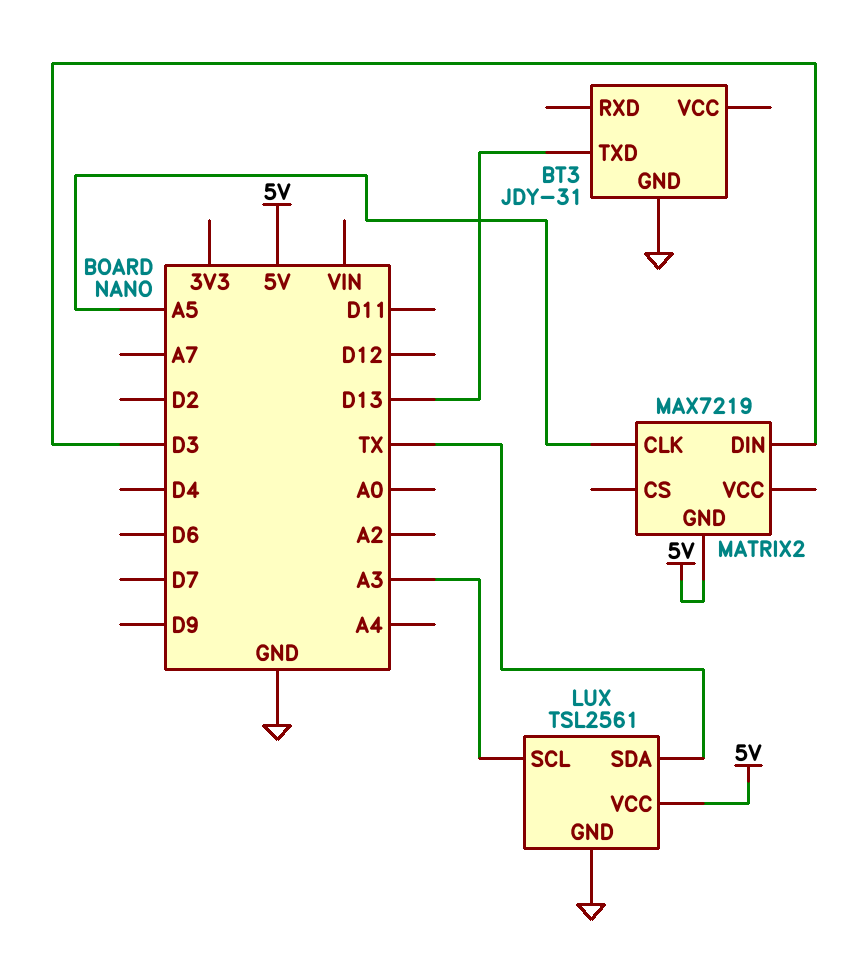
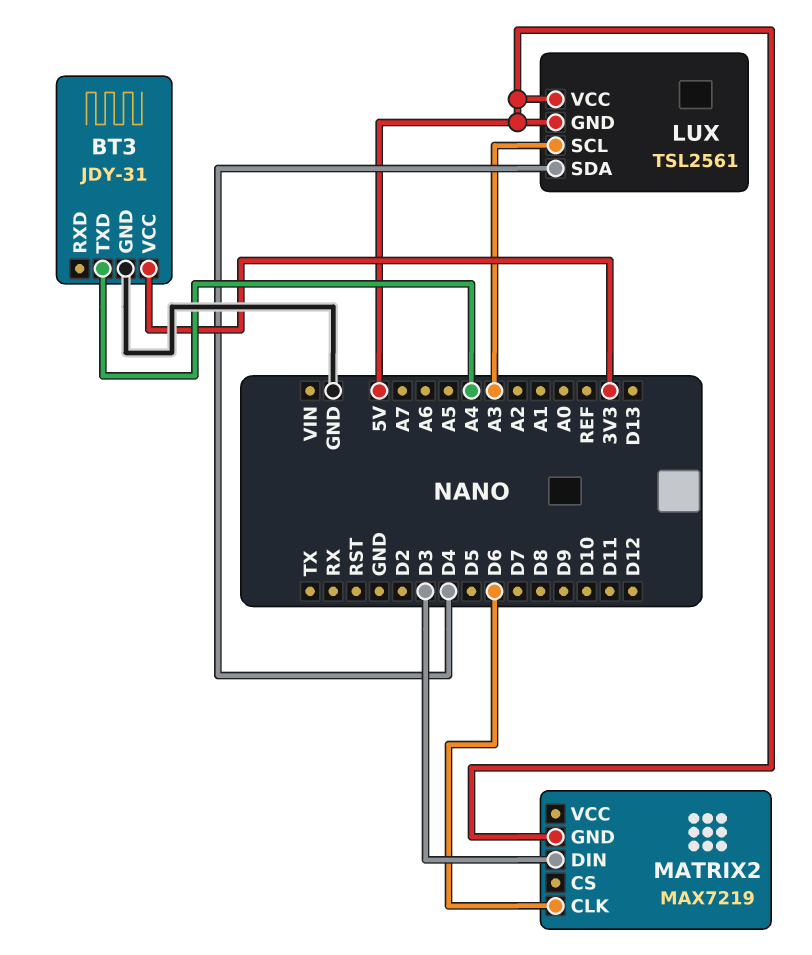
BT3 pin TXD: D13 -> A4
BT3 pin VCC: none -> 3V3
LUX pin GND: GND -> 5V
LUX pin SDA: TX -> D4
MATRIX2 pin CLK: A5 -> D6

